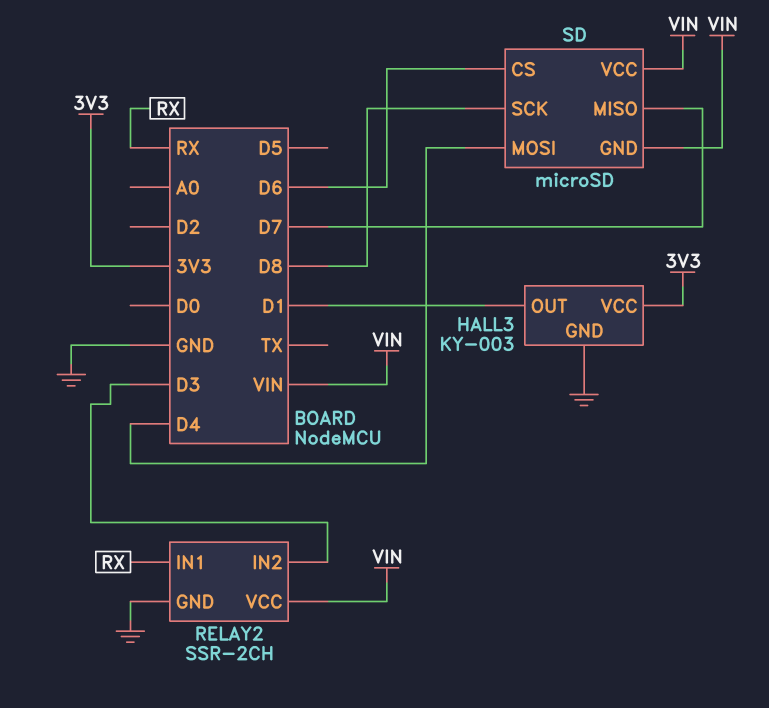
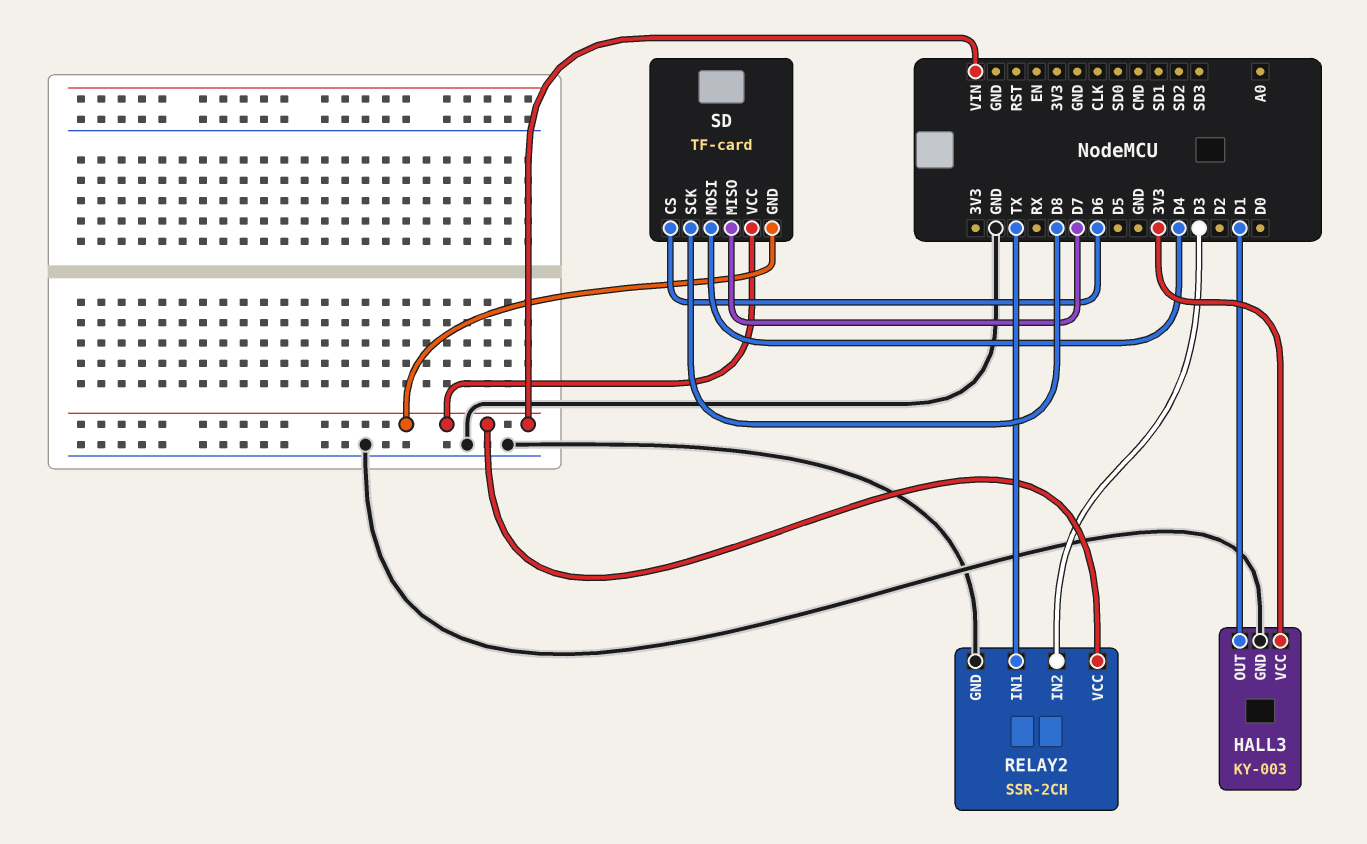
RELAY2 pin IN1: RX -> TX
SD: microSD -> TF-card

